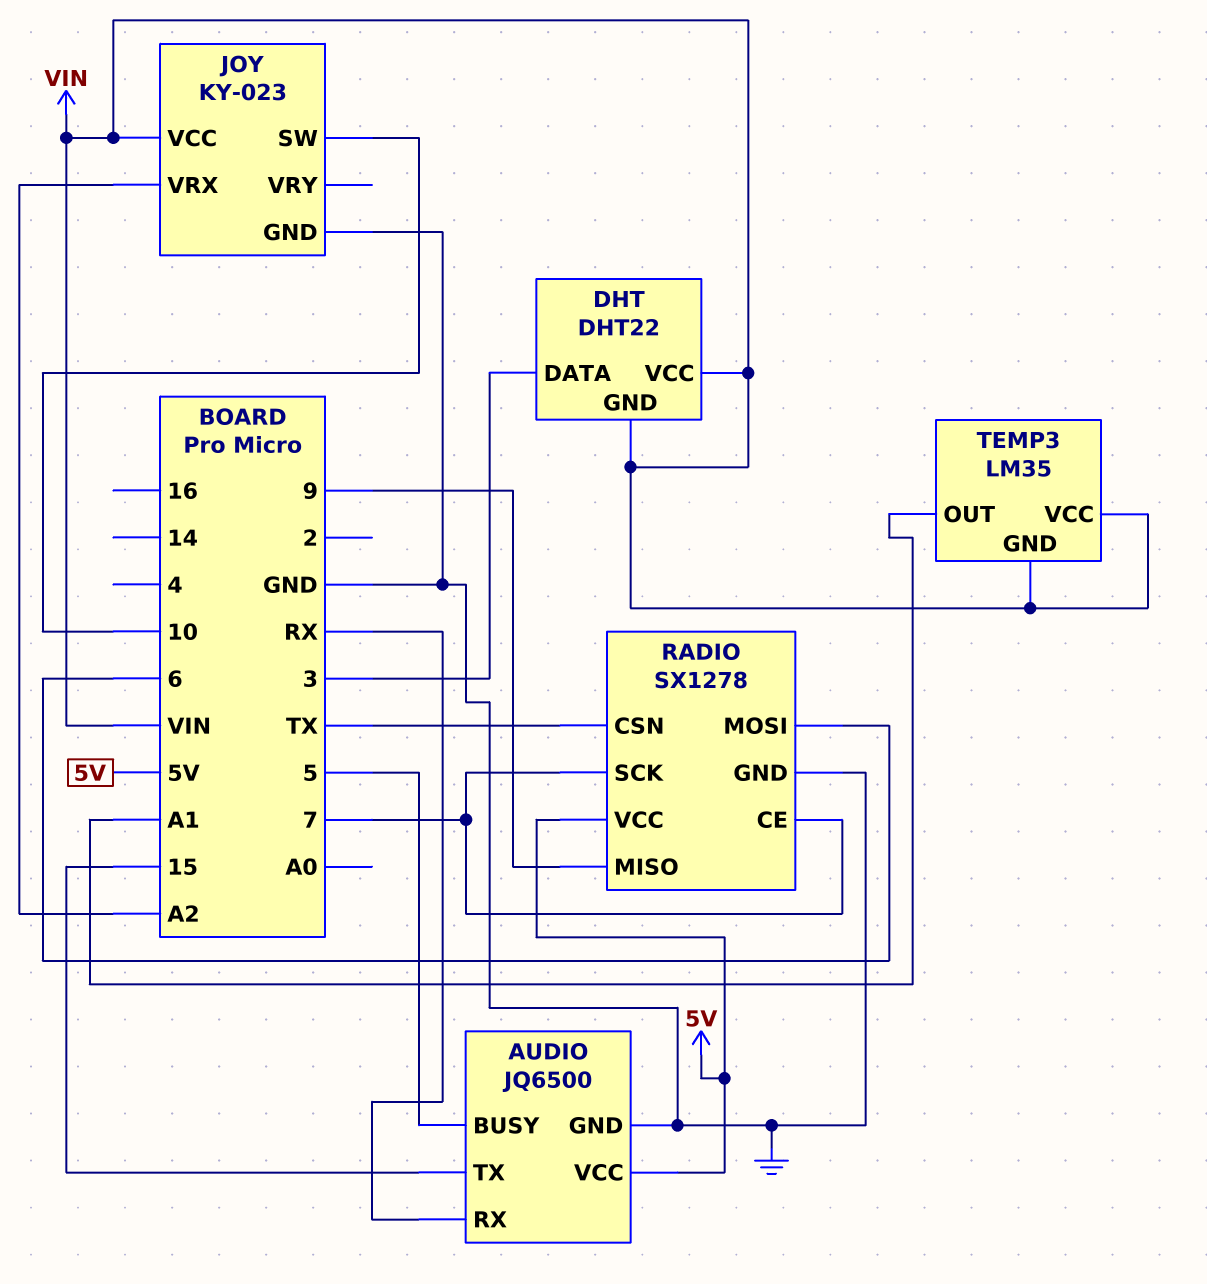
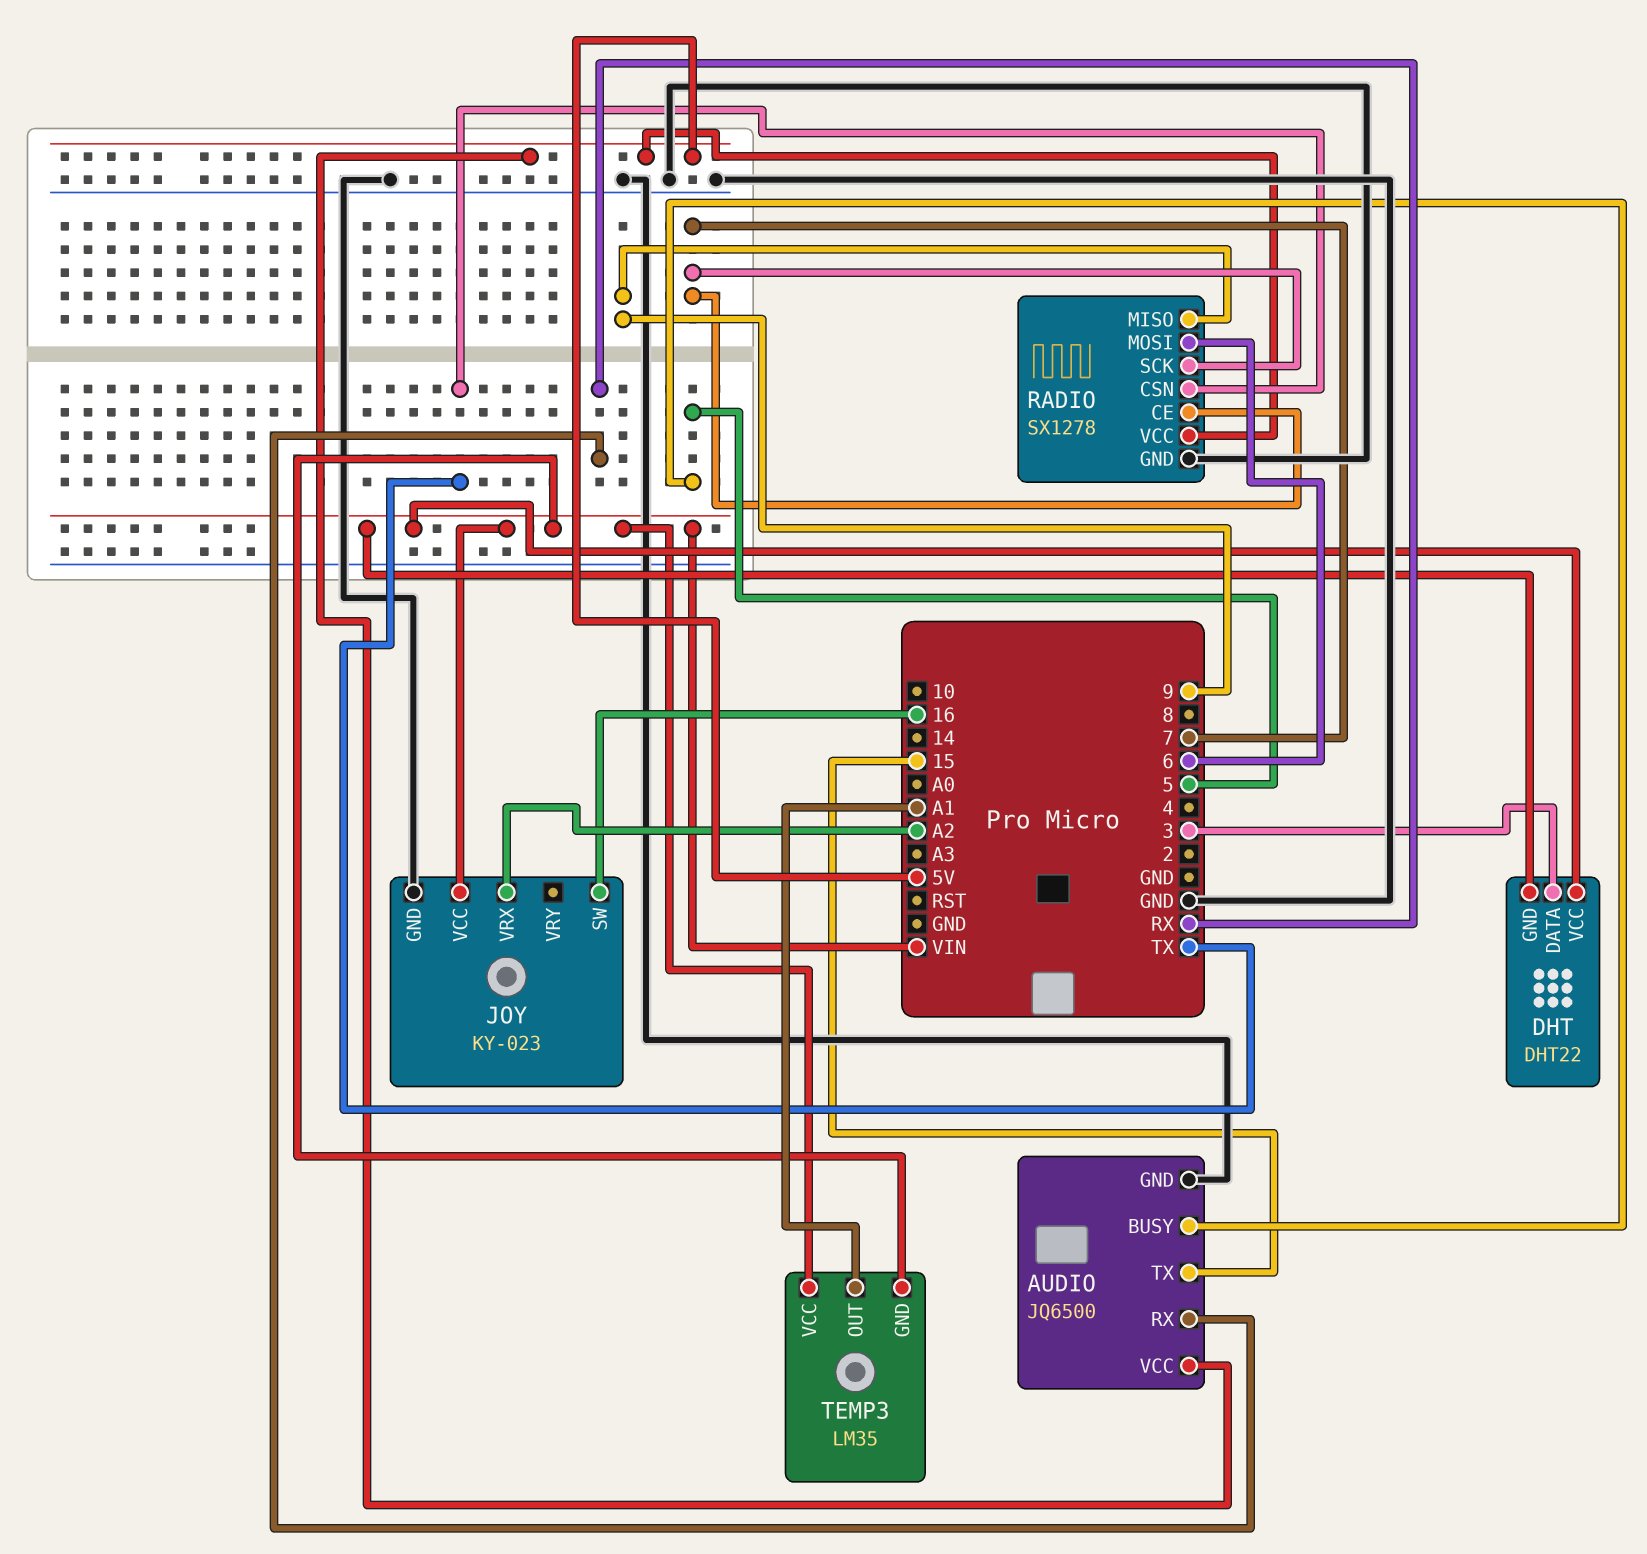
JOY pin SW: 10 -> 16

